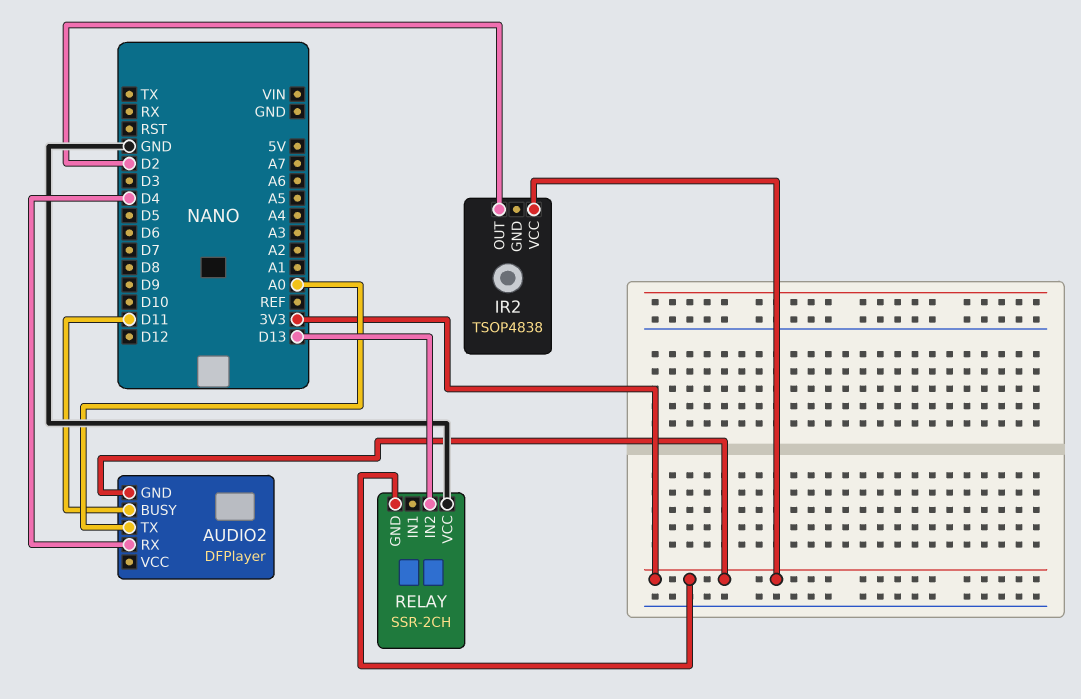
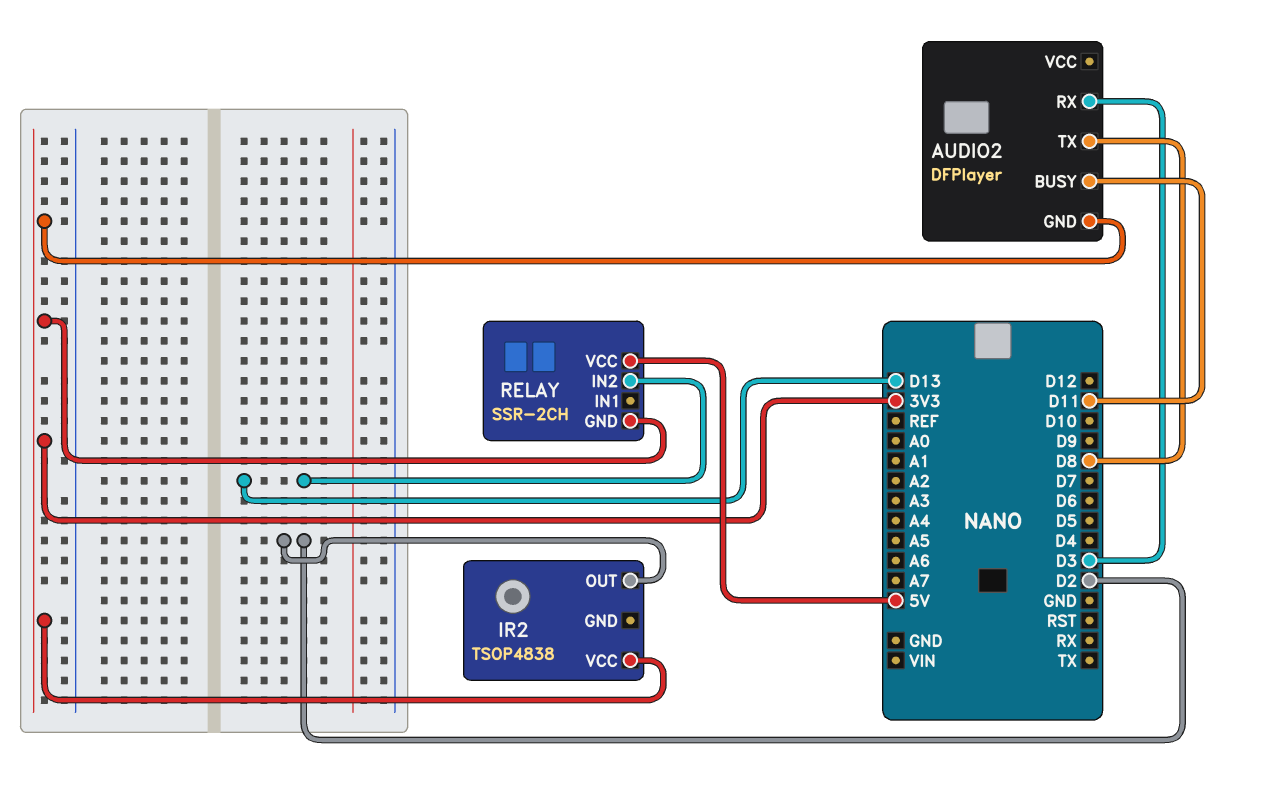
AUDIO2 pin RX: D4 -> D3
AUDIO2 pin TX: A0 -> D8
RELAY pin VCC: GND -> 5V

